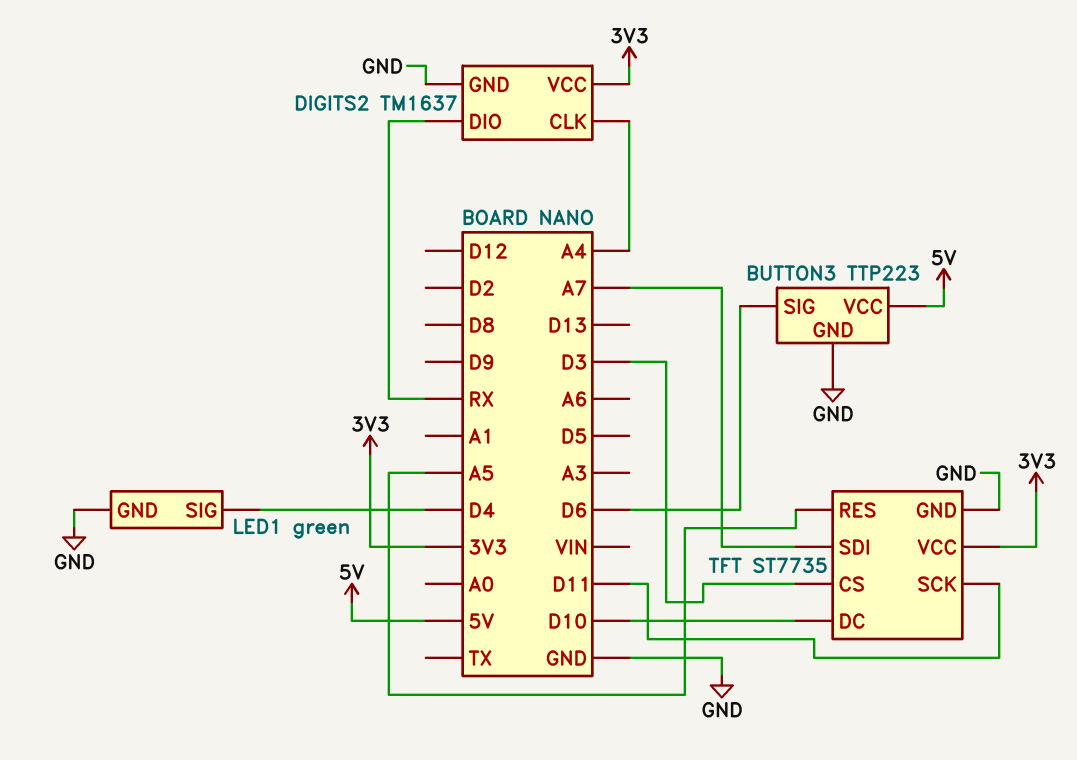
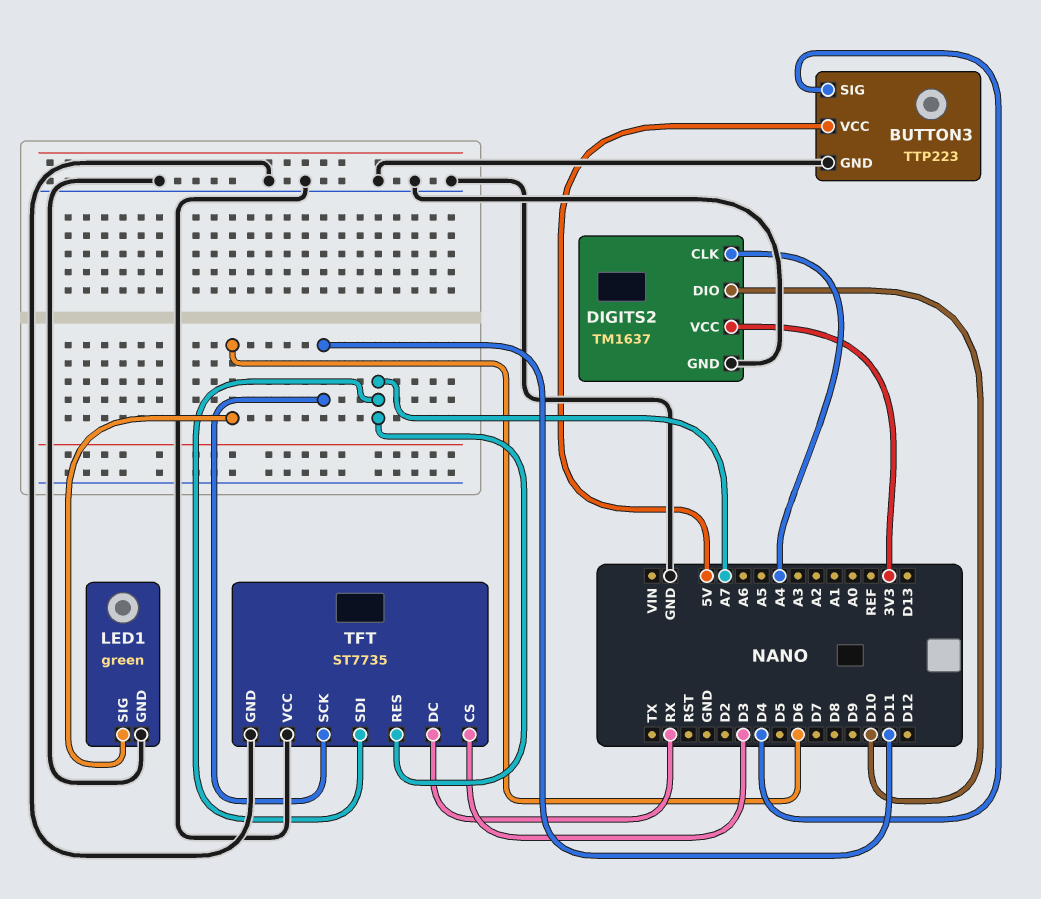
BUTTON3 pin SIG: D6 -> D4
DIGITS2 pin DIO: RX -> D10
LED1 pin SIG: D4 -> D6
TFT pin DC: D10 -> RX
TFT pin RES: A5 -> A7
TFT pin VCC: 3V3 -> GND

